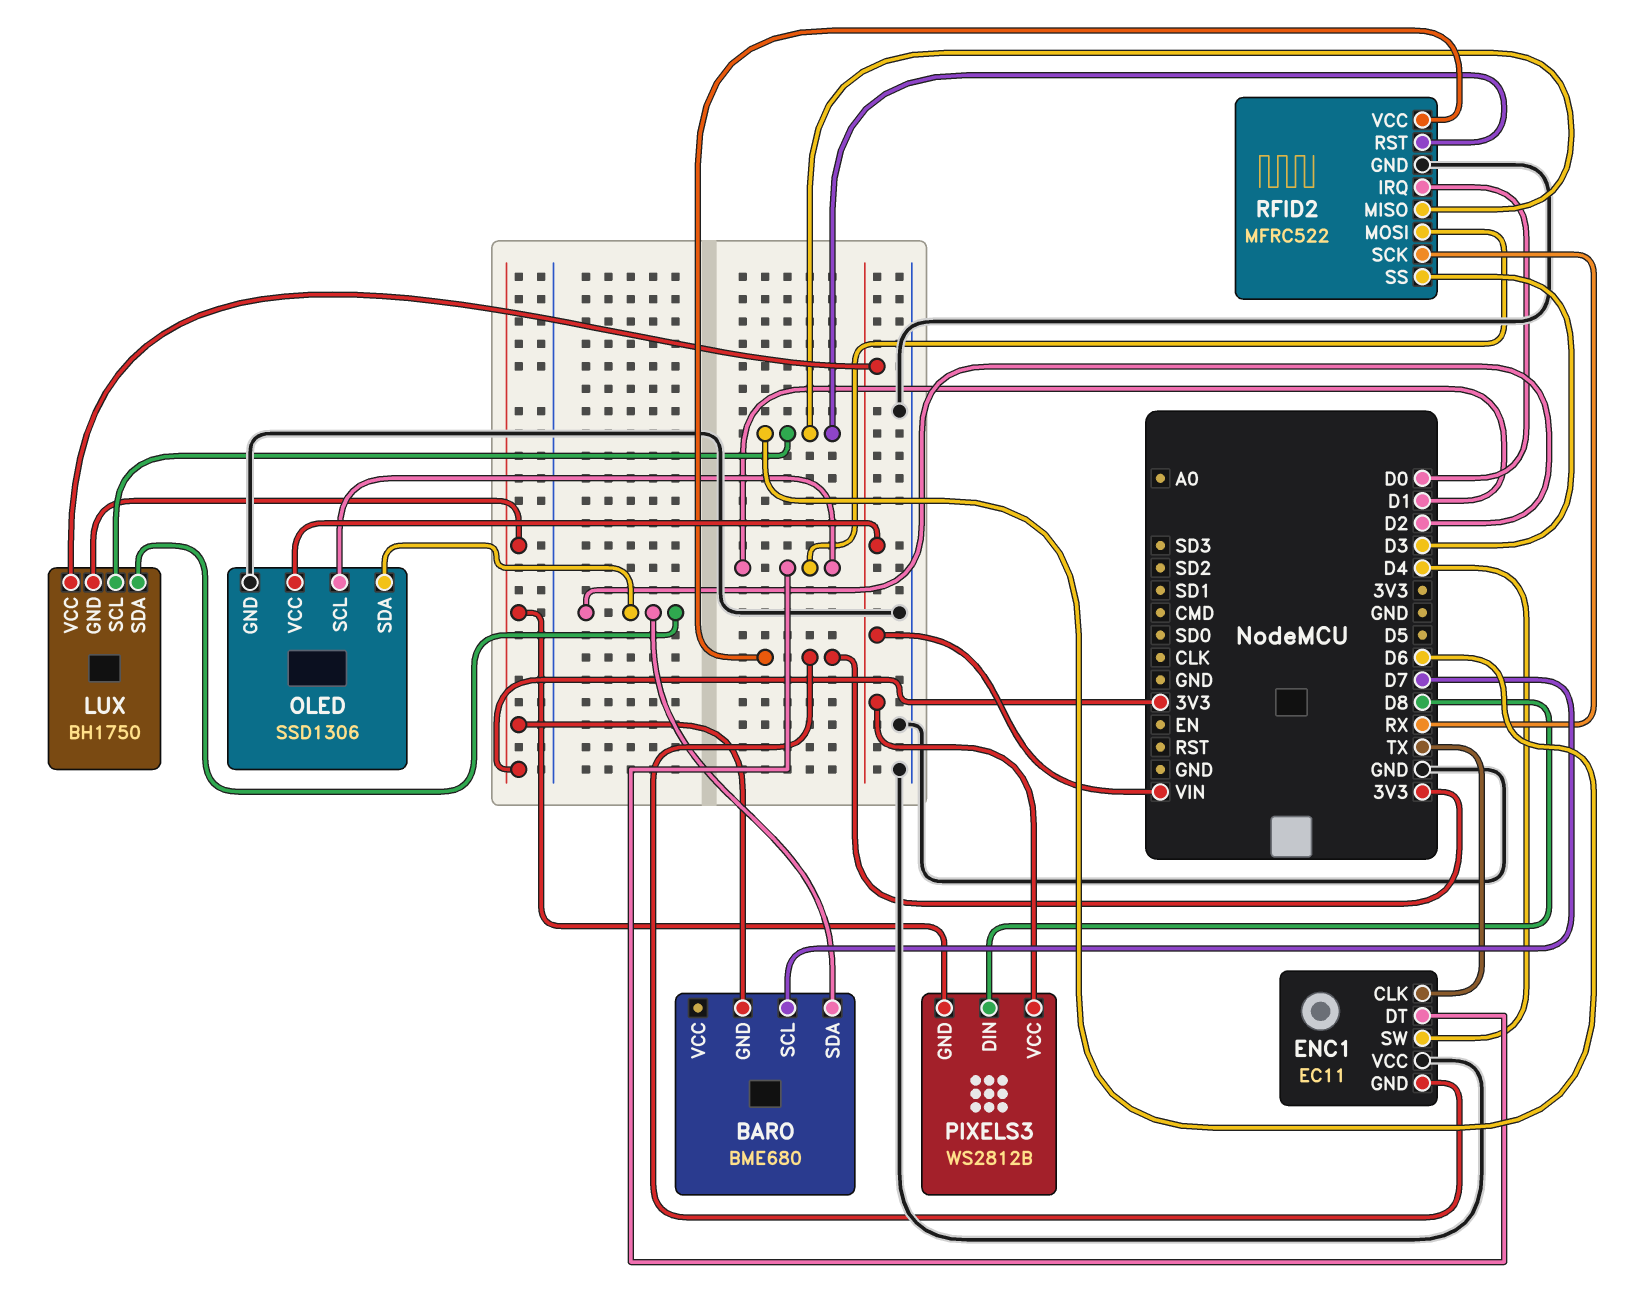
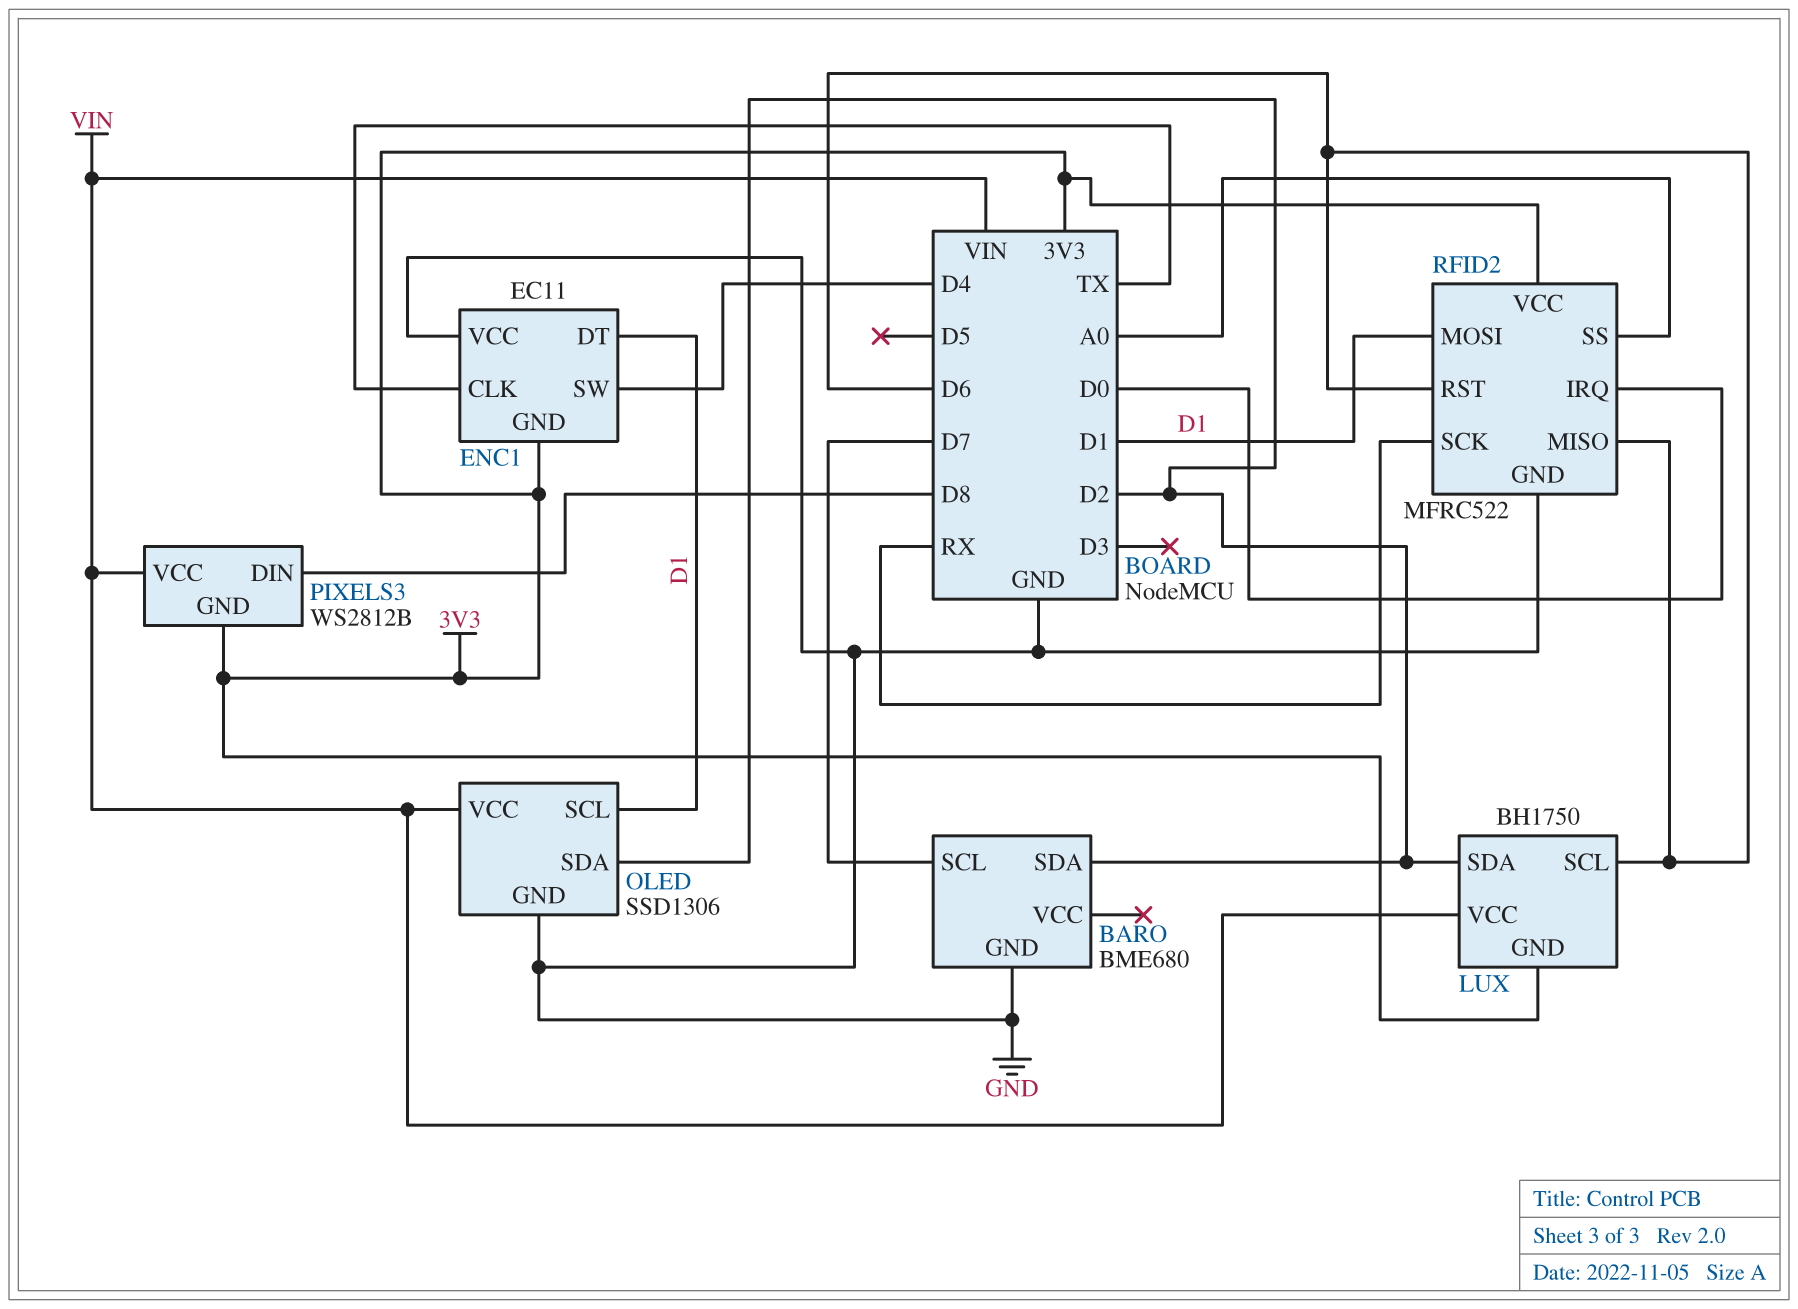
BARO pin GND: 3V3 -> GND
RFID2 pin SS: D3 -> A0

